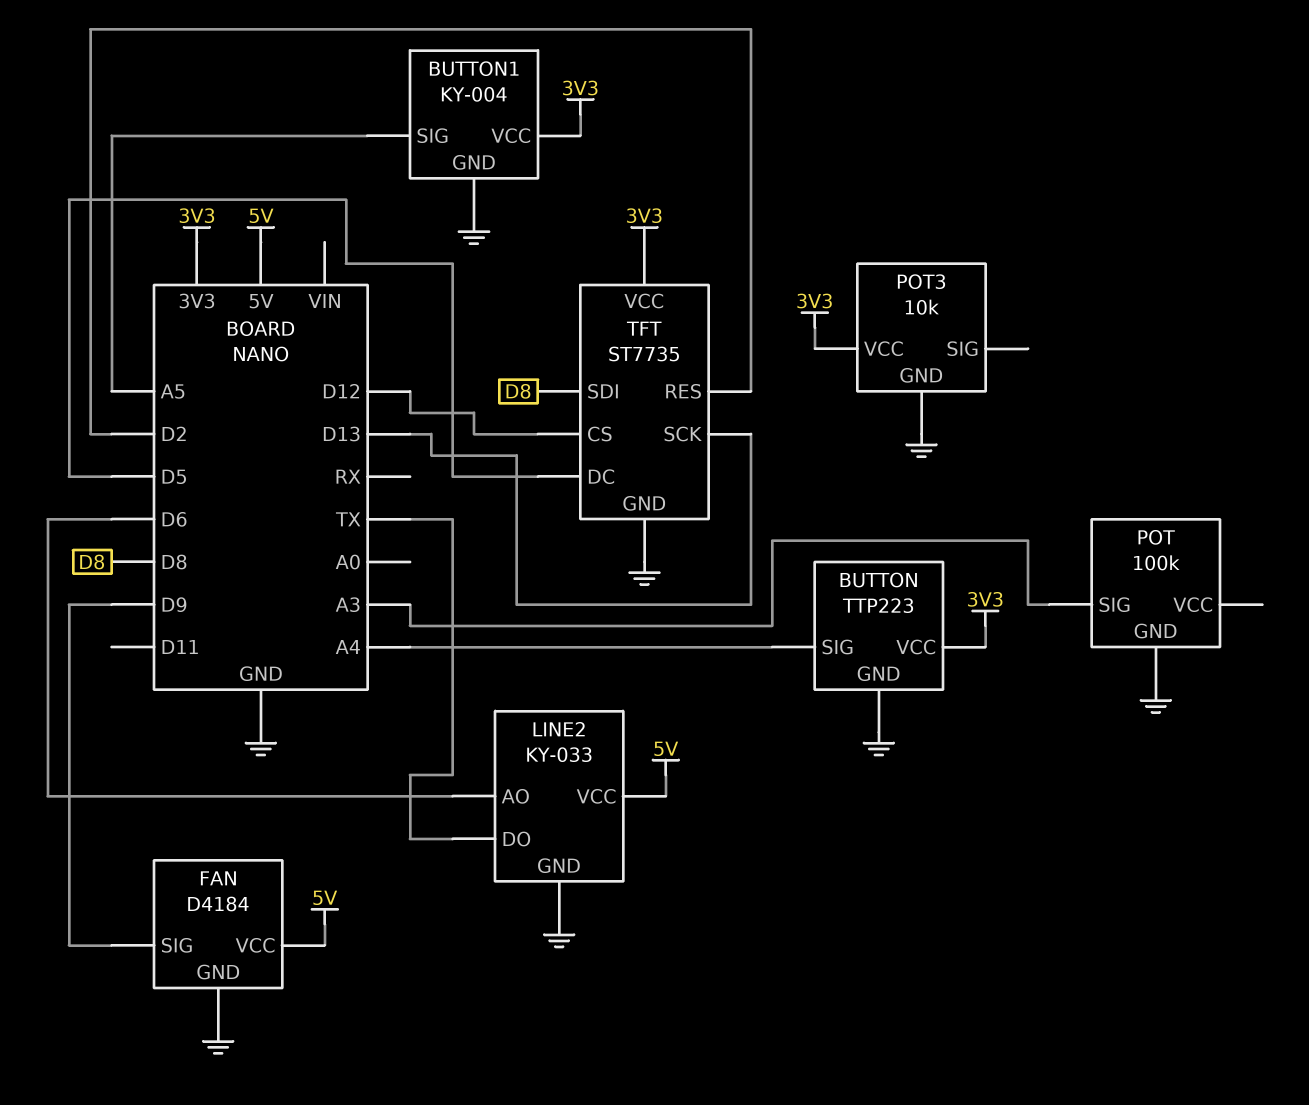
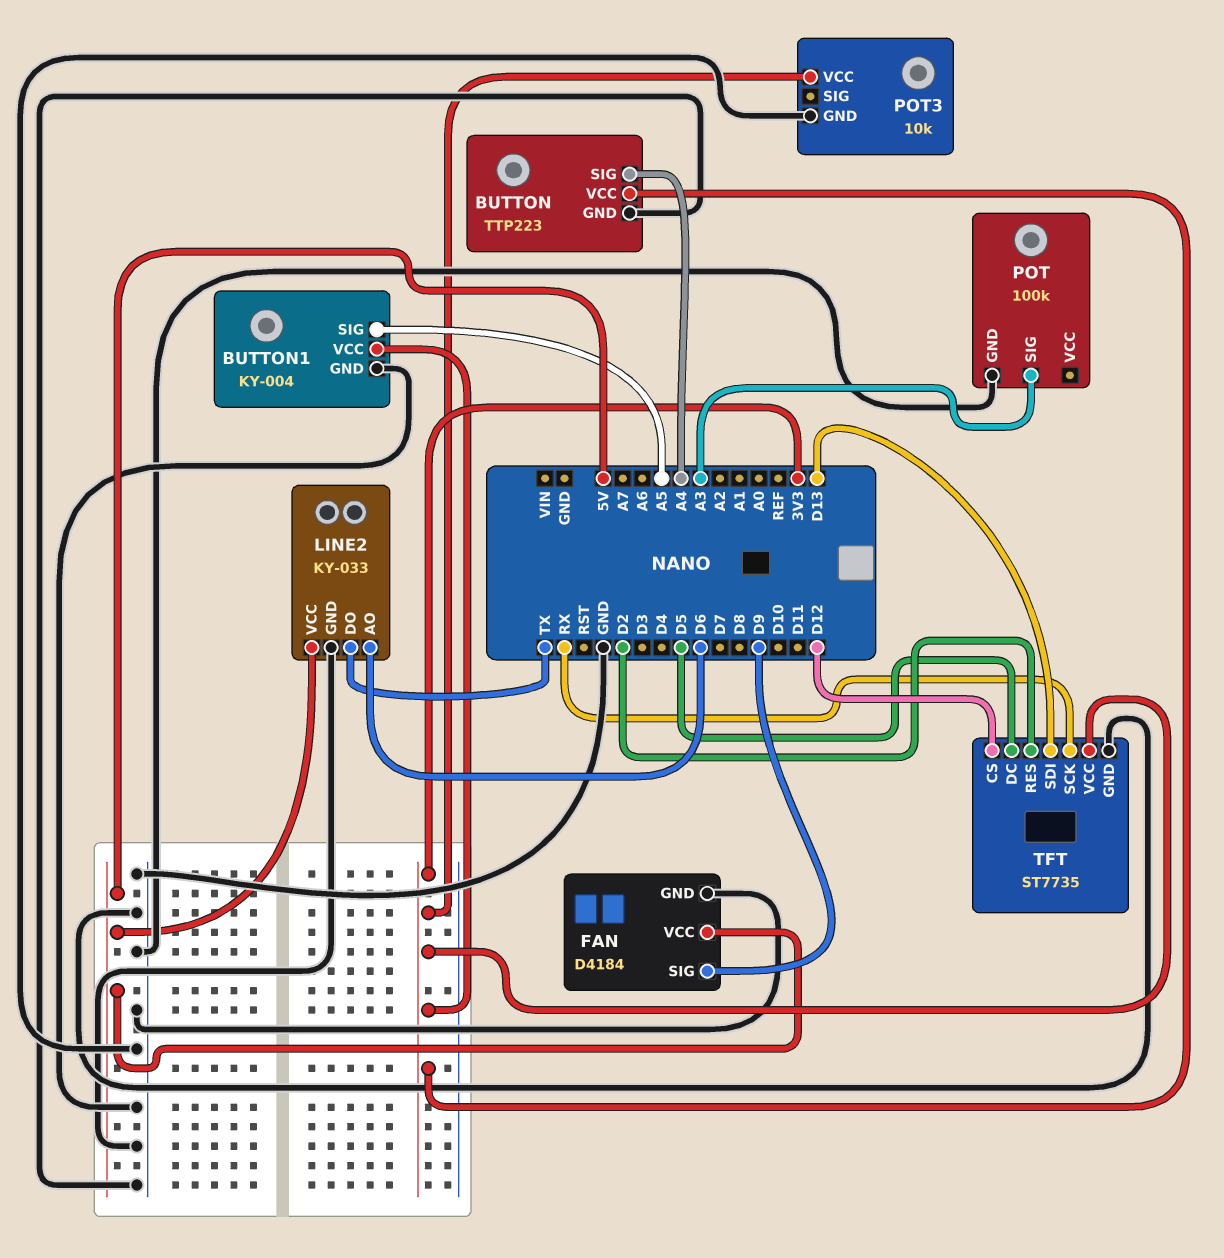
TFT pin SCK: D13 -> RX
TFT pin SDI: D8 -> D13

